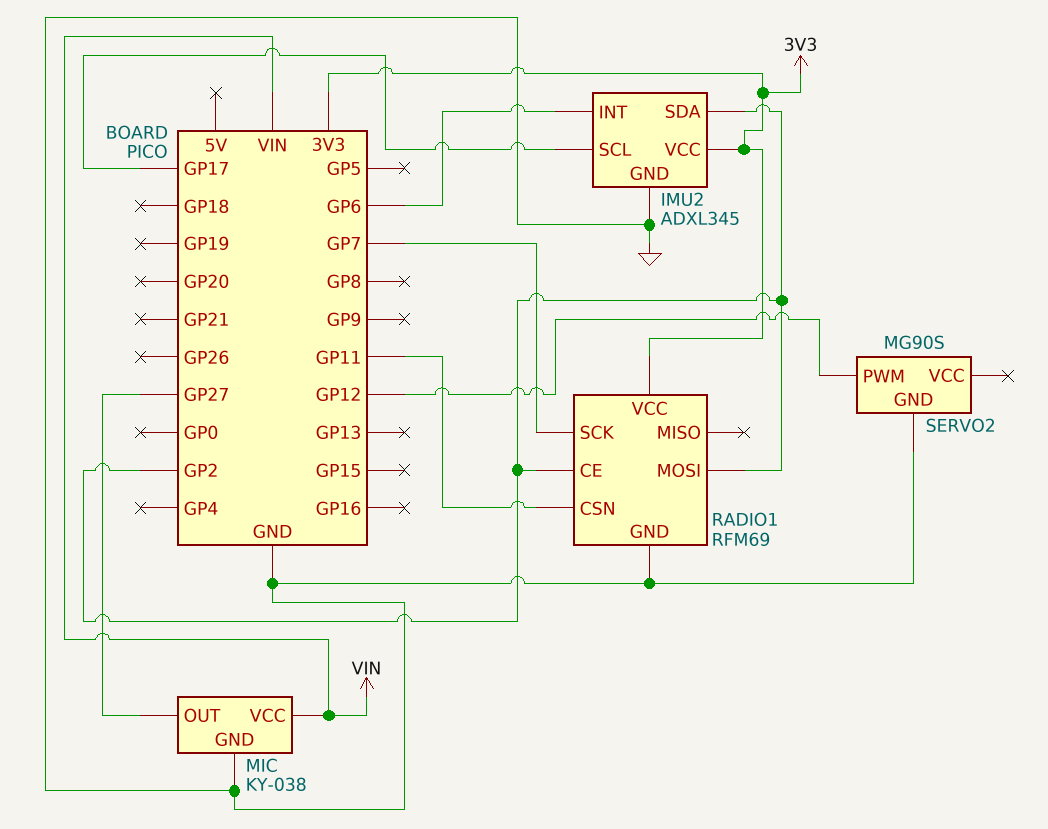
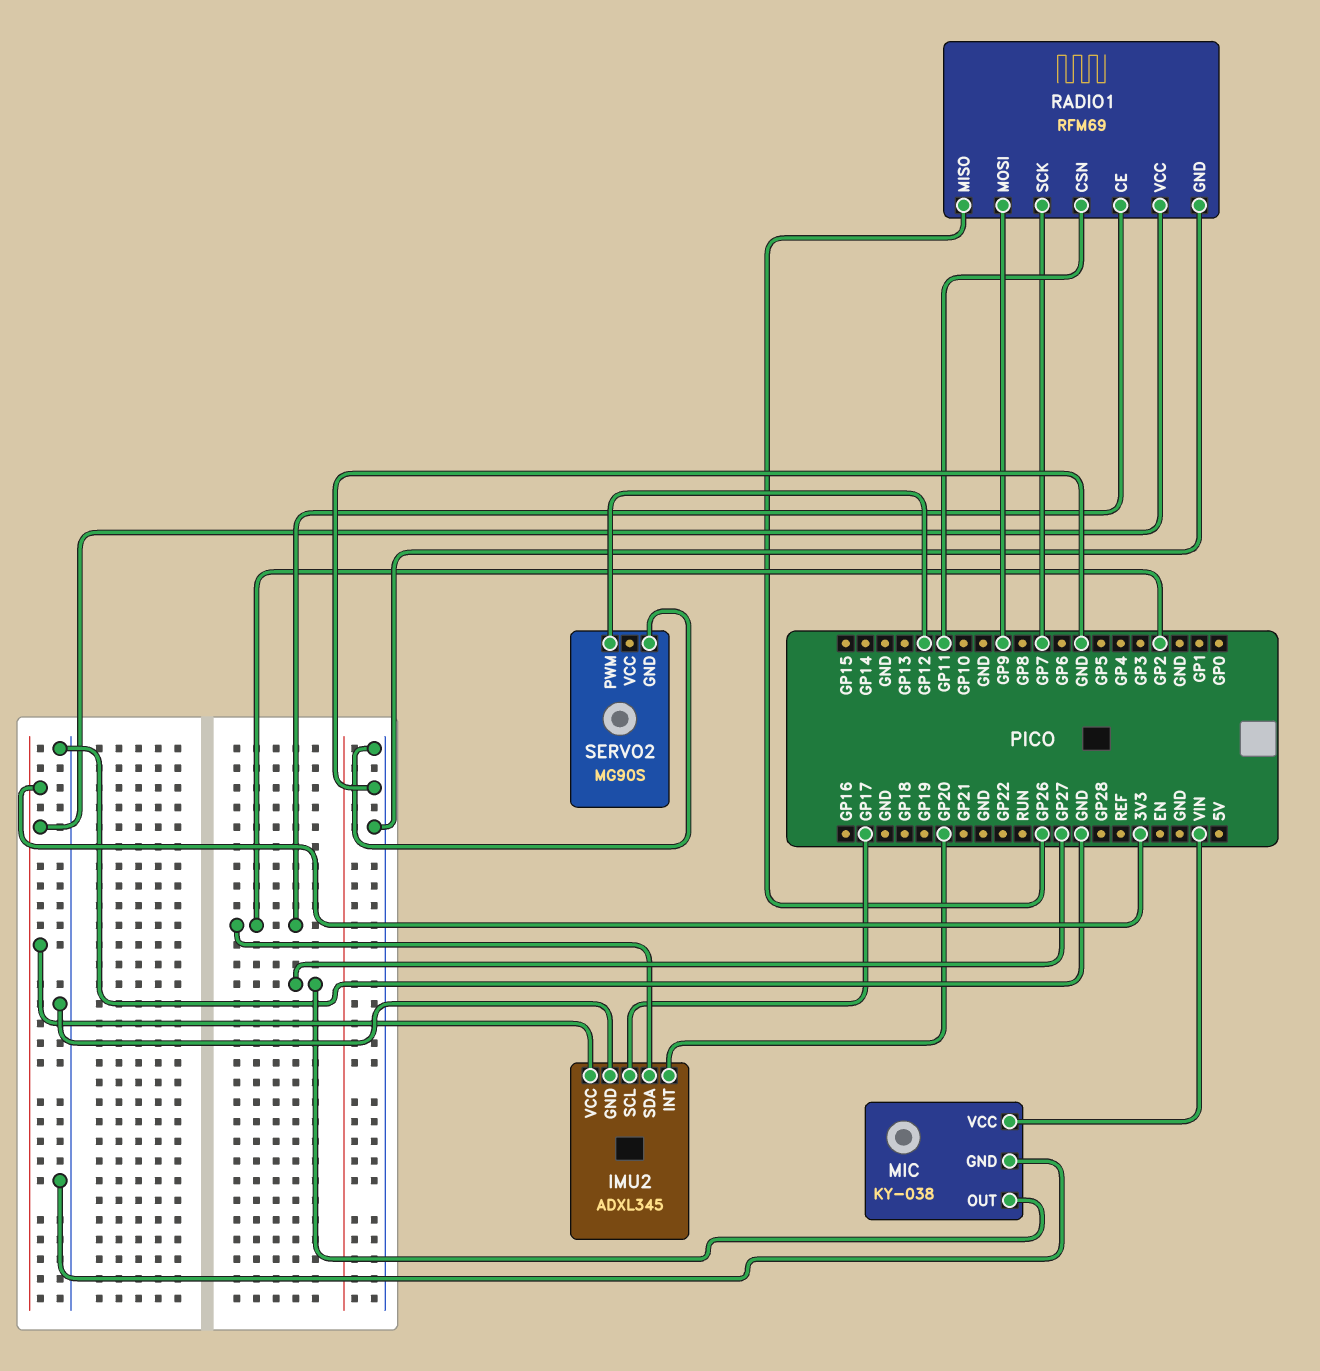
IMU2 pin INT: GP6 -> GP20
RADIO1 pin MISO: none -> GP26
RADIO1 pin MOSI: GP2 -> GP9

